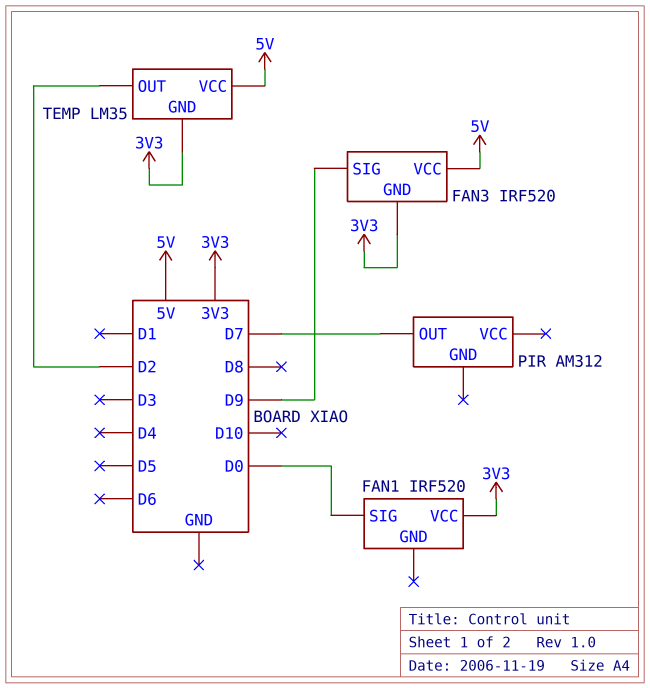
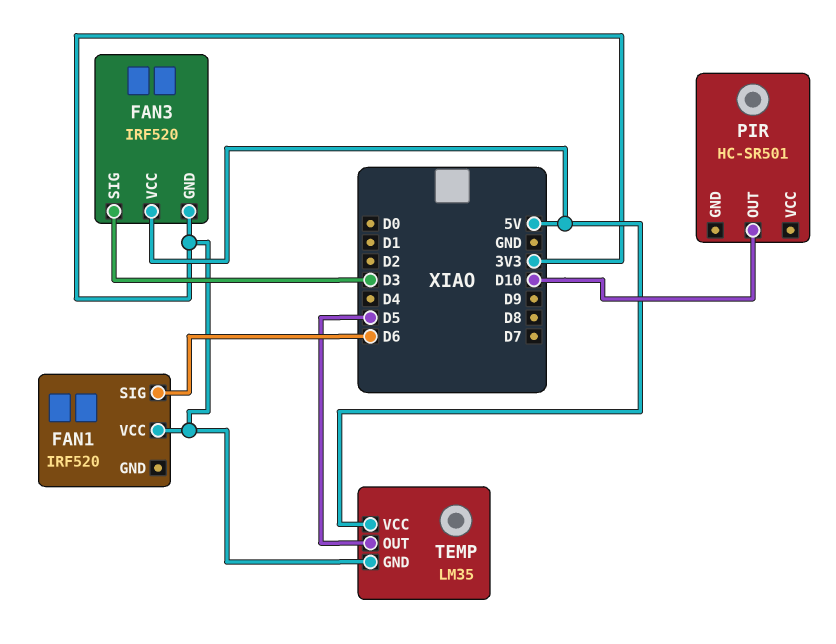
FAN1 pin SIG: D0 -> D6
FAN3 pin SIG: D9 -> D3
PIR: AM312 -> HC-SR501
PIR pin OUT: D7 -> D10
TEMP pin OUT: D2 -> D5

